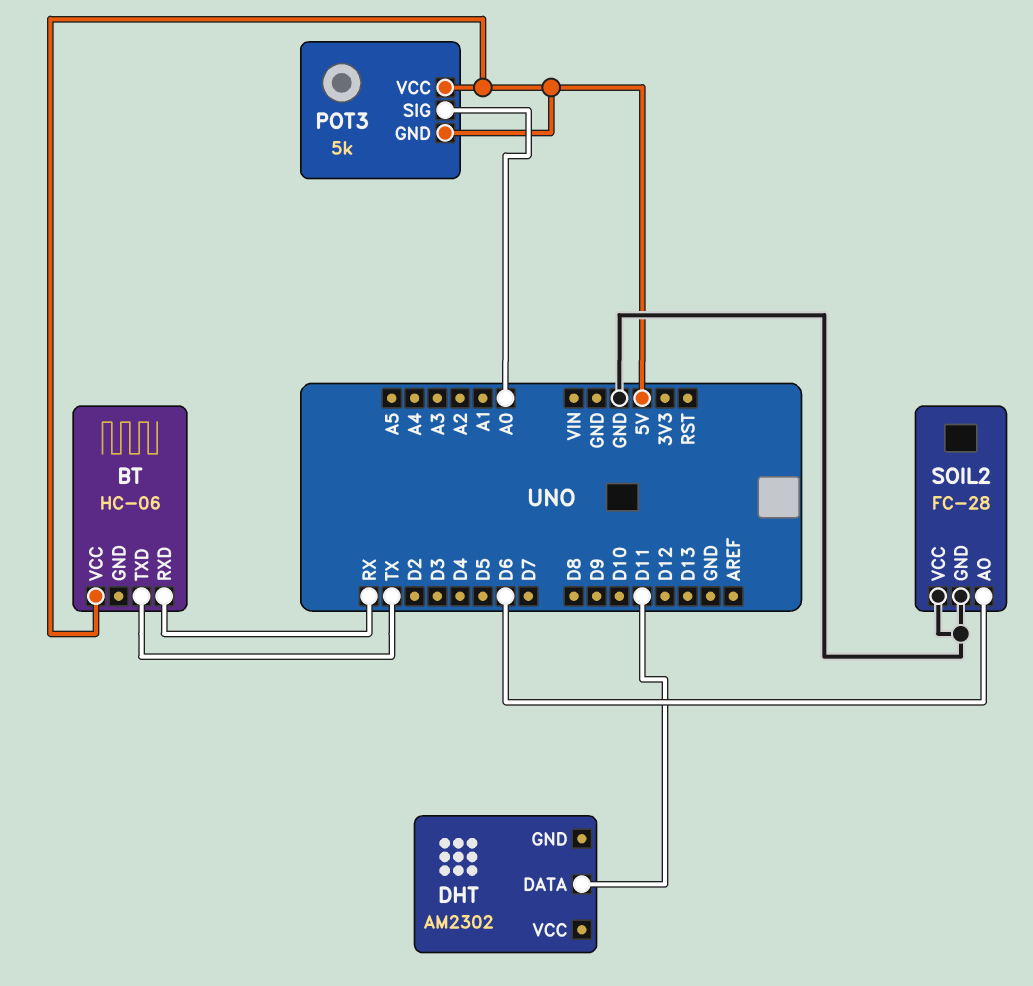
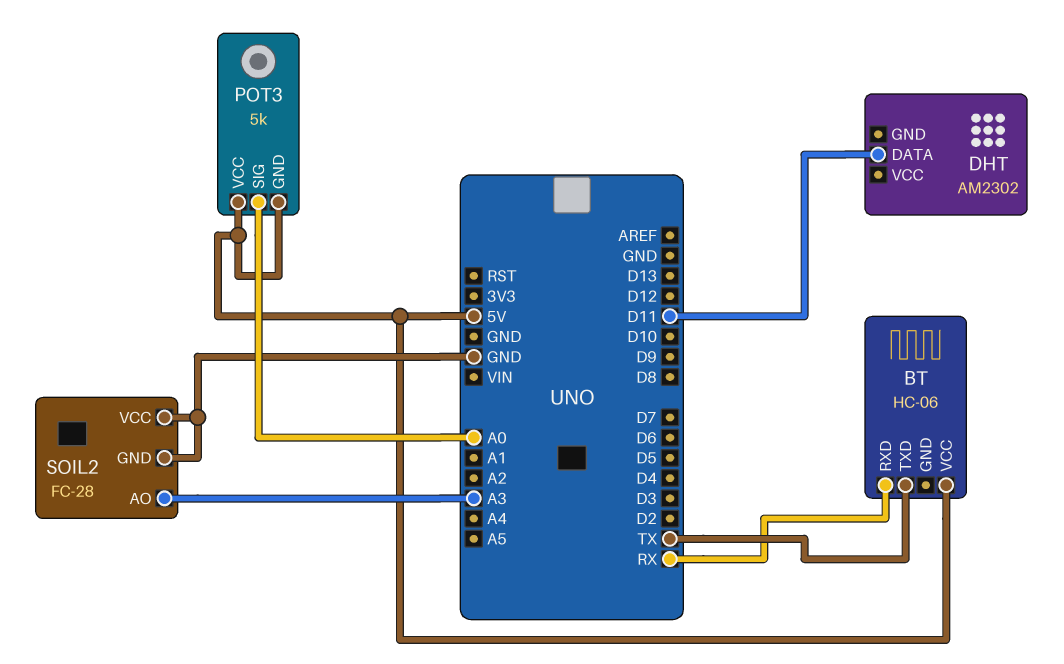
SOIL2 pin AO: D6 -> A3

